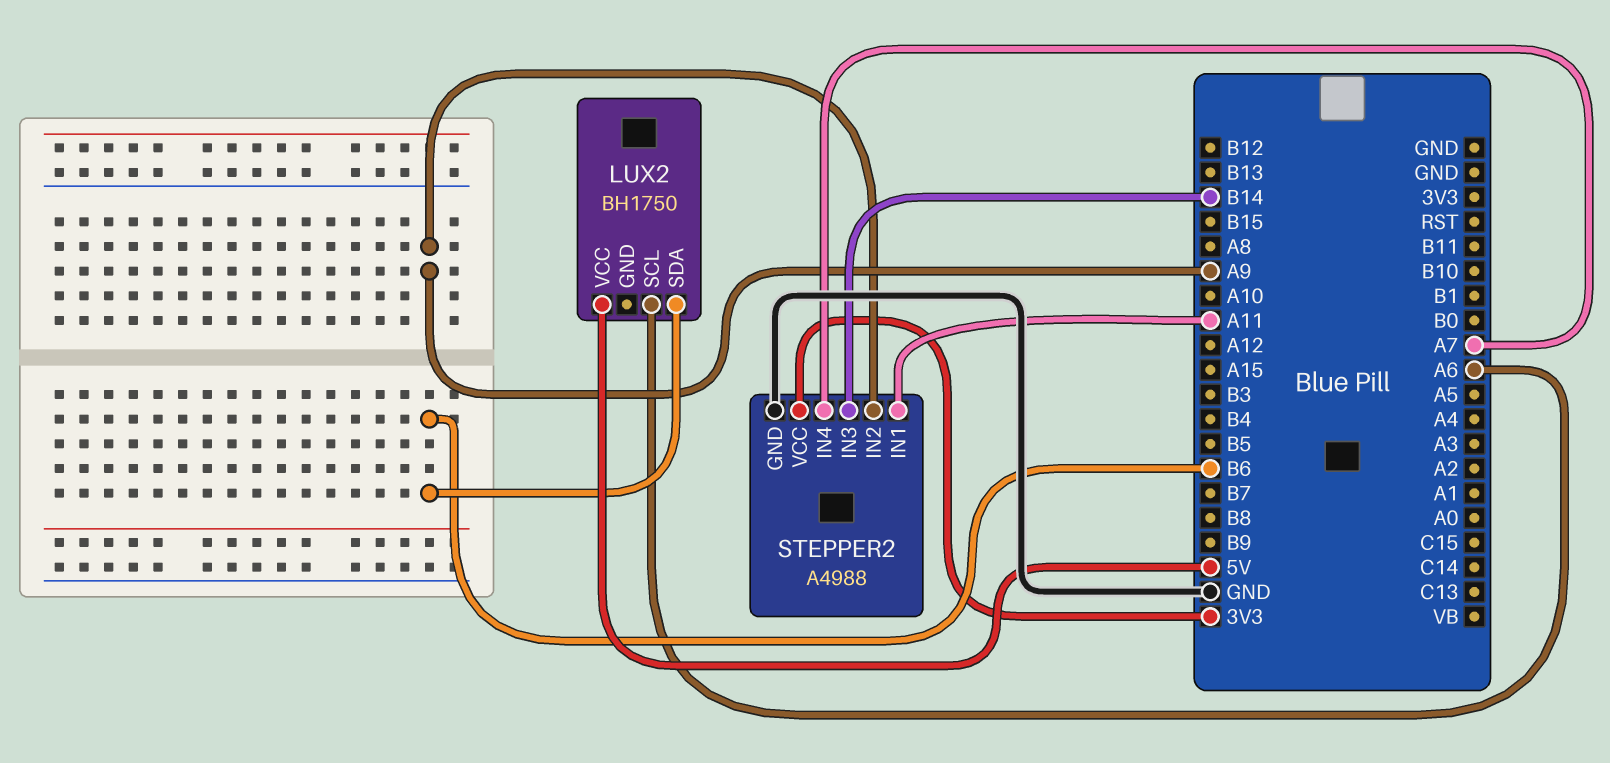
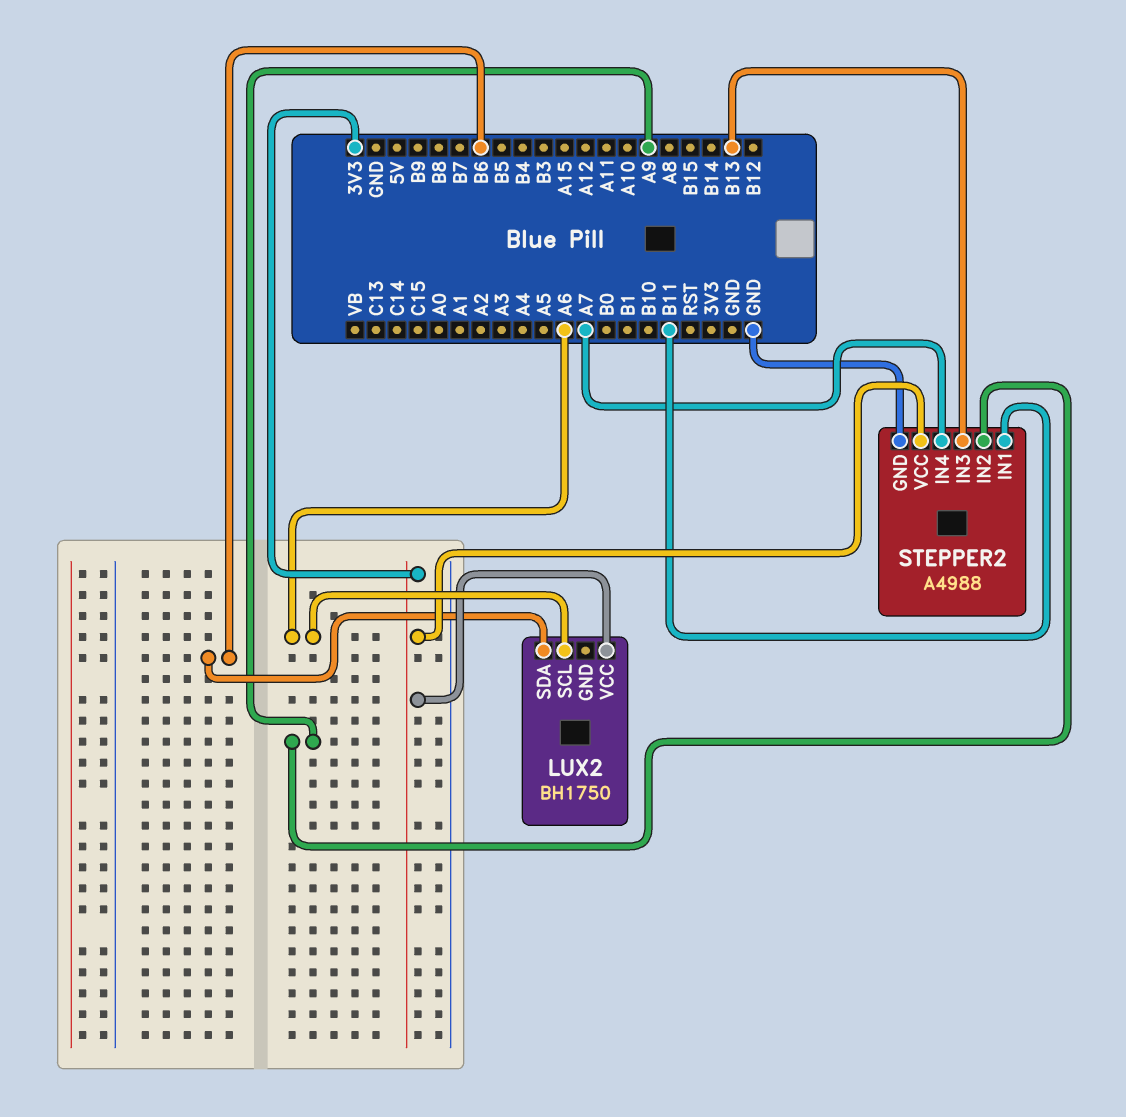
LUX2 pin VCC: 5V -> 3V3
STEPPER2 pin IN1: A11 -> B11
STEPPER2 pin IN3: B14 -> B13

